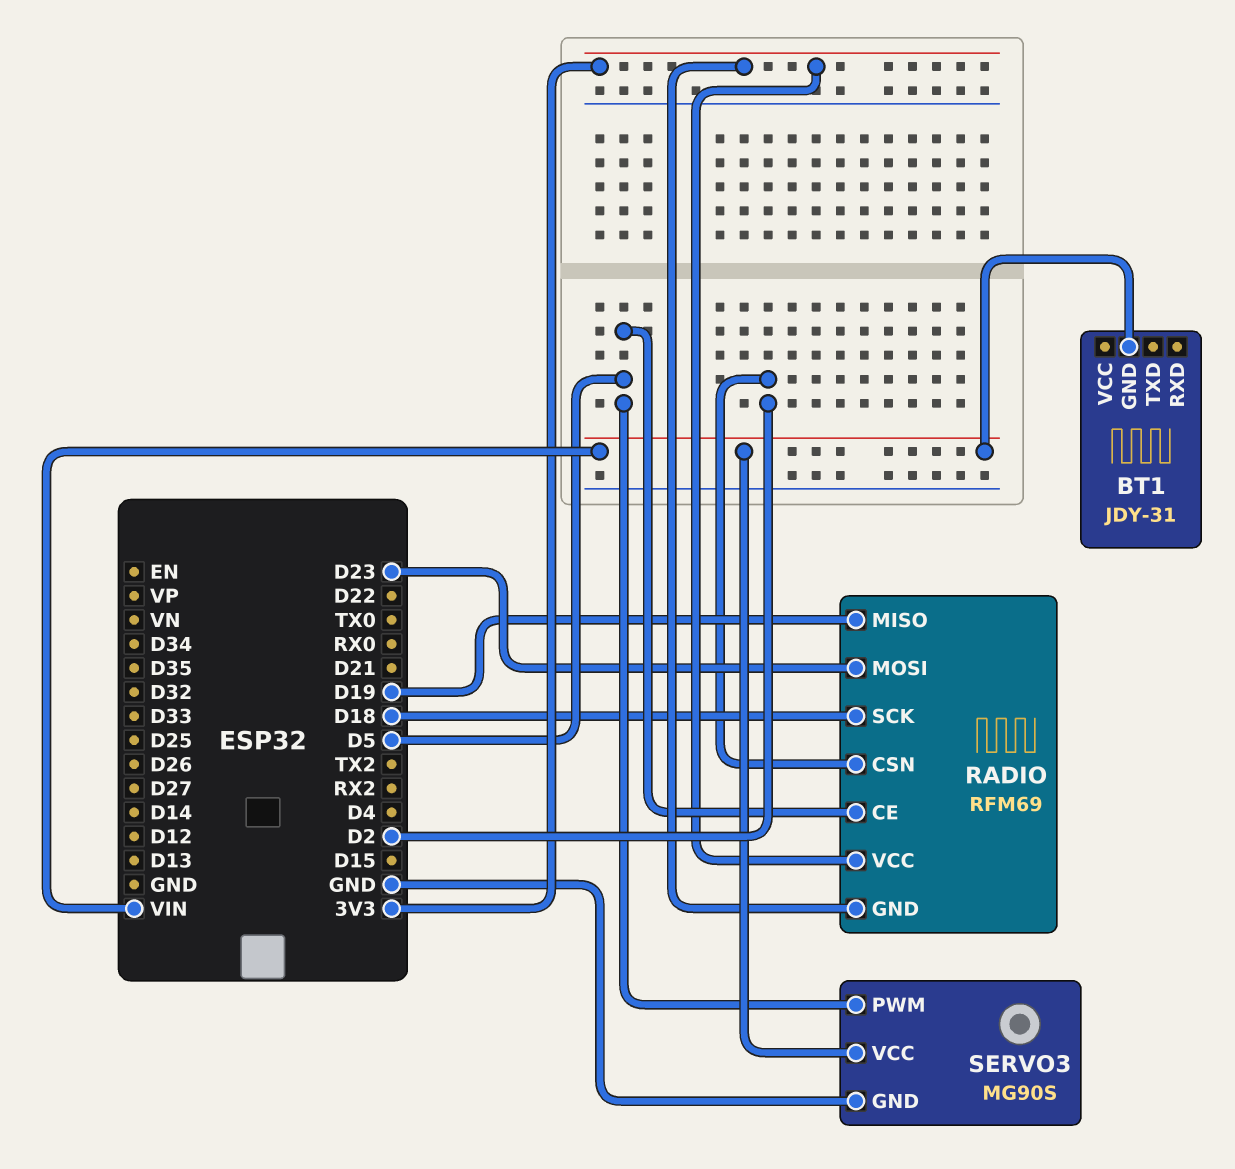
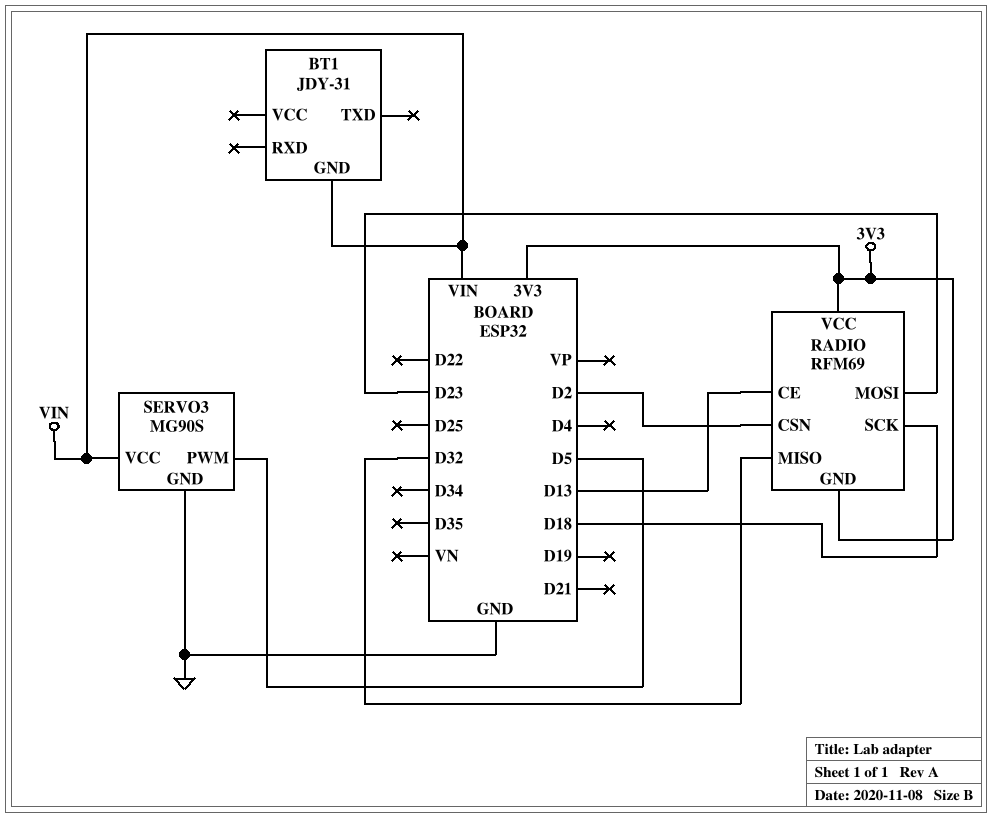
RADIO pin CE: D5 -> D13
RADIO pin MISO: D19 -> D32

